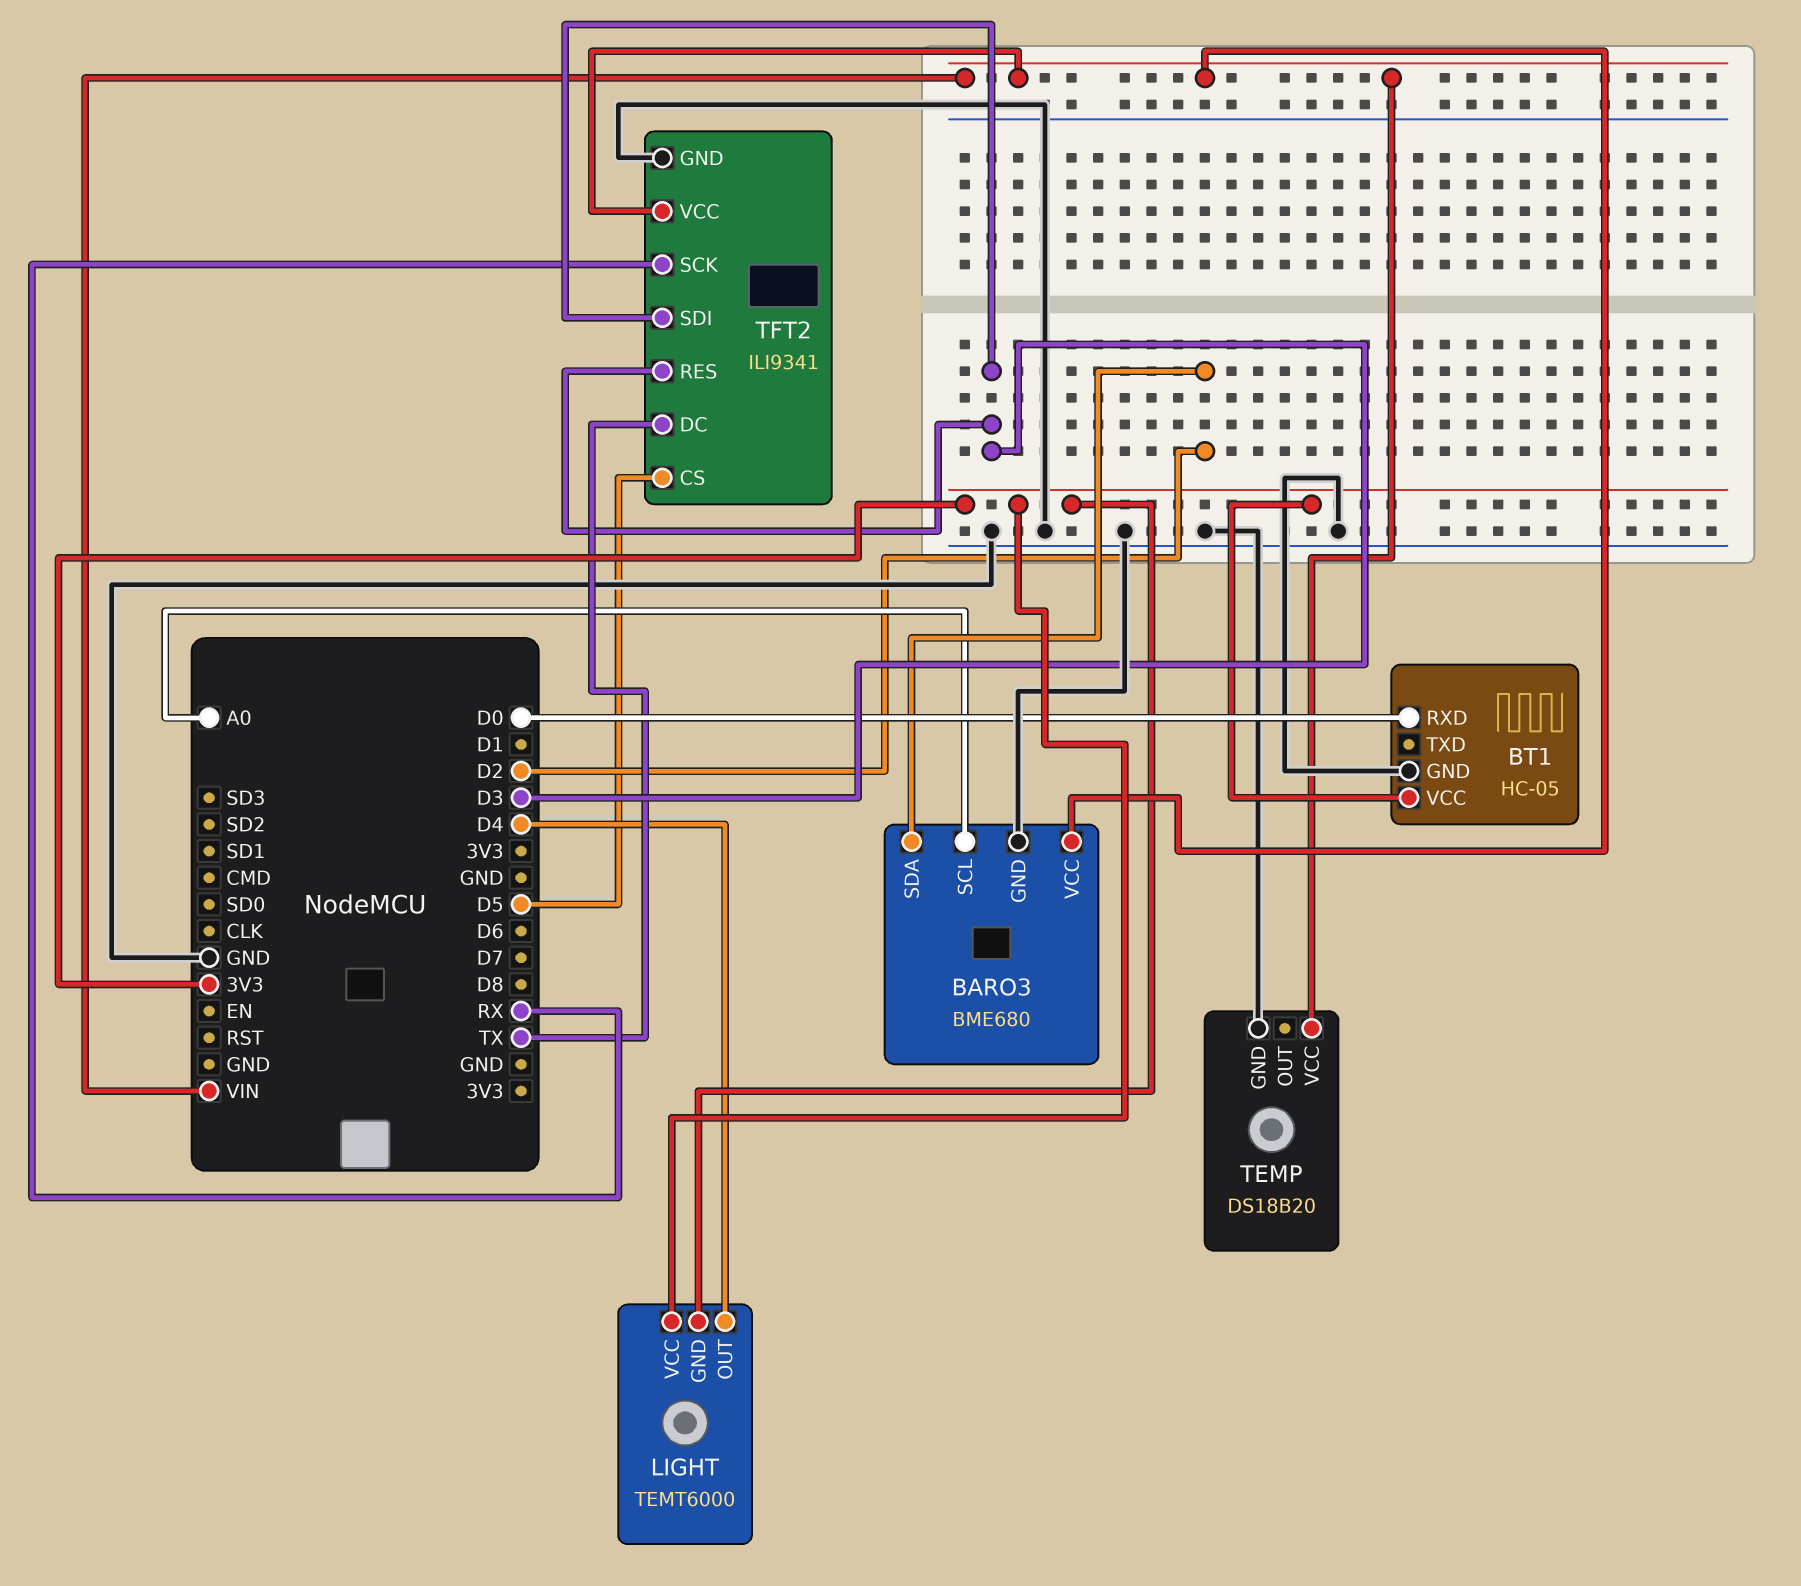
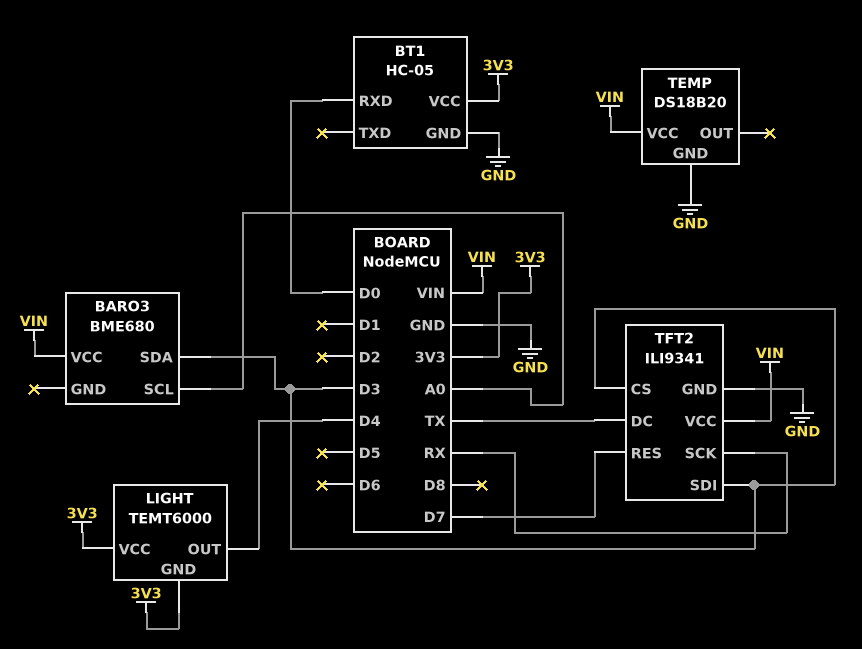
BARO3 pin GND: GND -> none
BARO3 pin SDA: D2 -> D3
TFT2 pin CS: D5 -> D3
TFT2 pin RES: D3 -> D7

